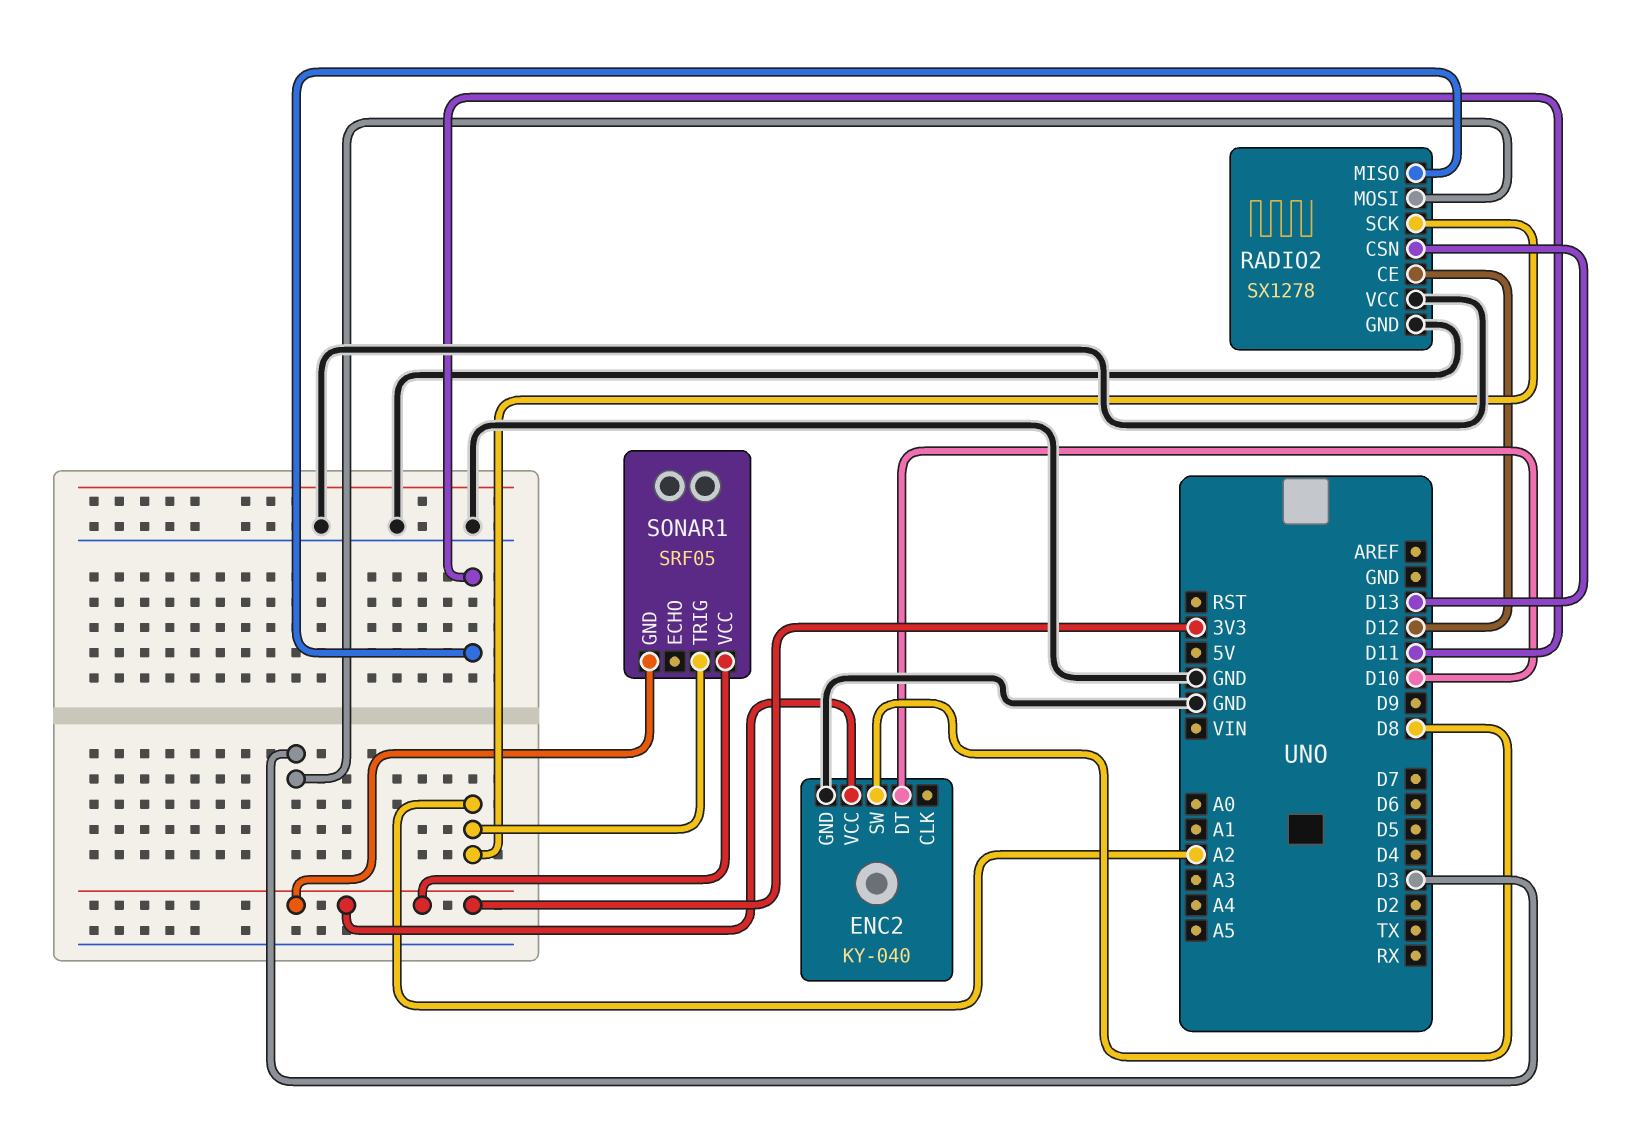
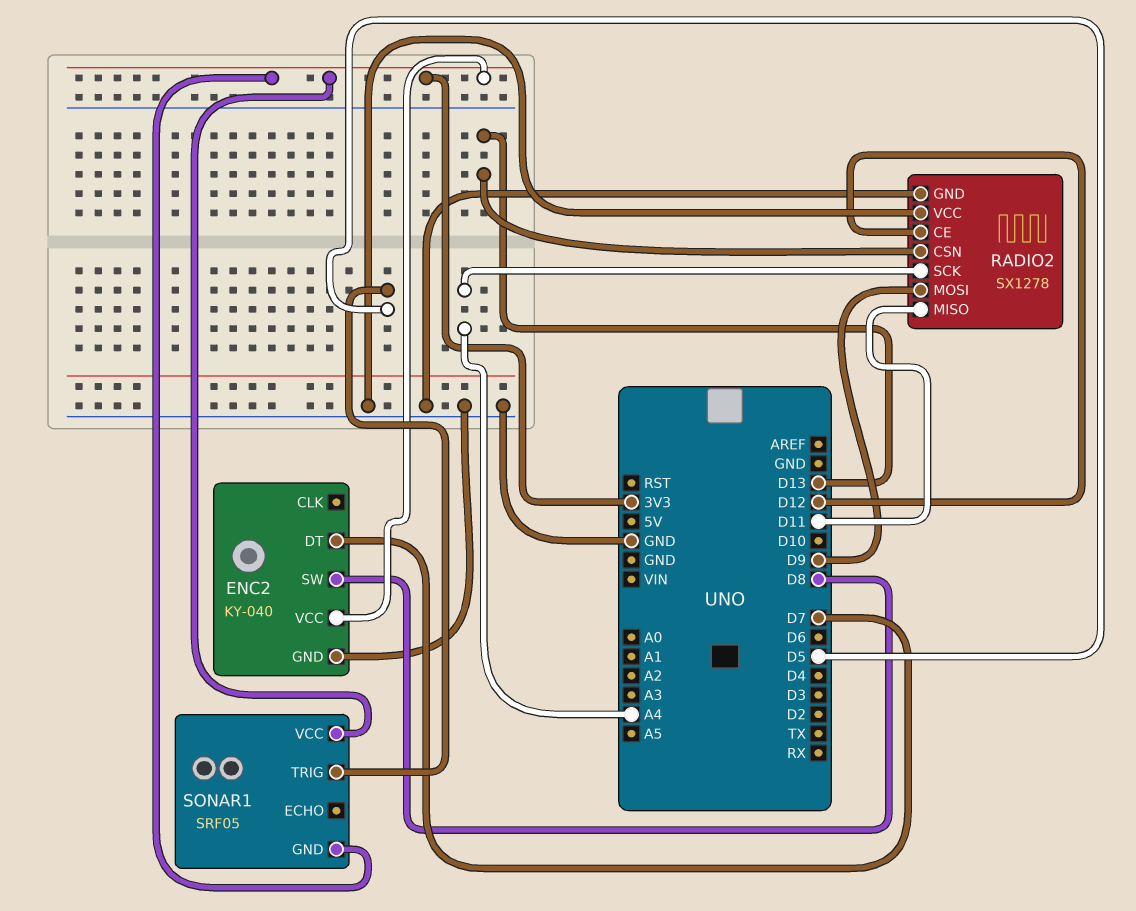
ENC2 pin DT: D10 -> D7
RADIO2 pin MOSI: D3 -> D9
RADIO2 pin SCK: A2 -> A4
SONAR1 pin TRIG: A2 -> D5

